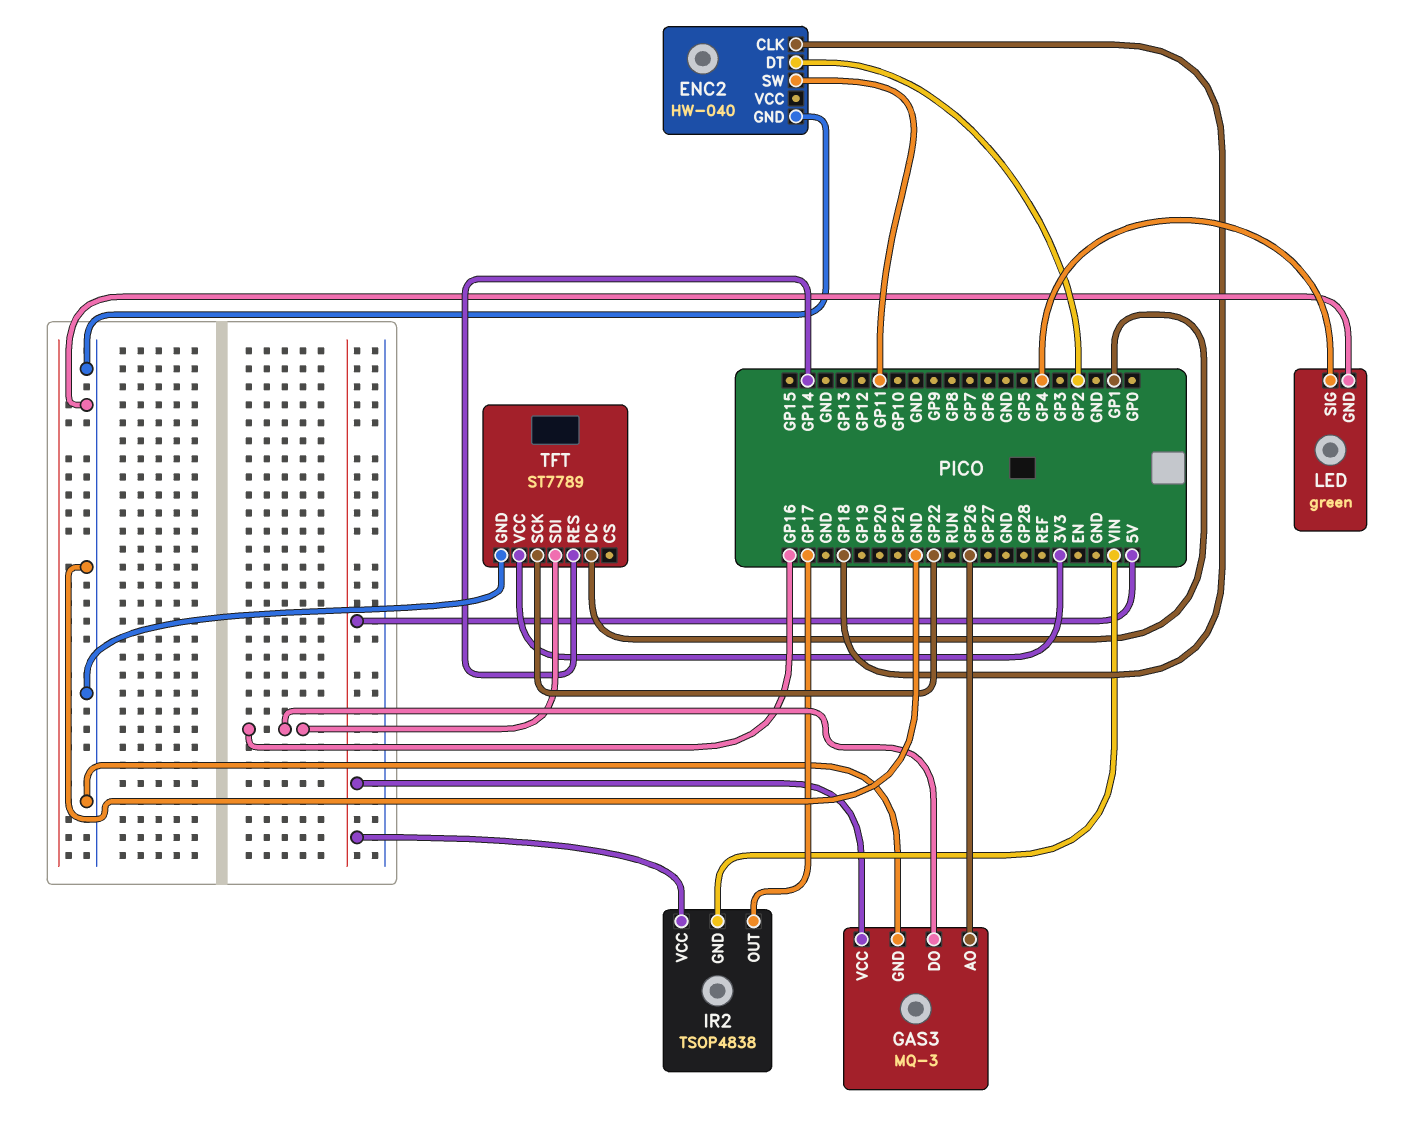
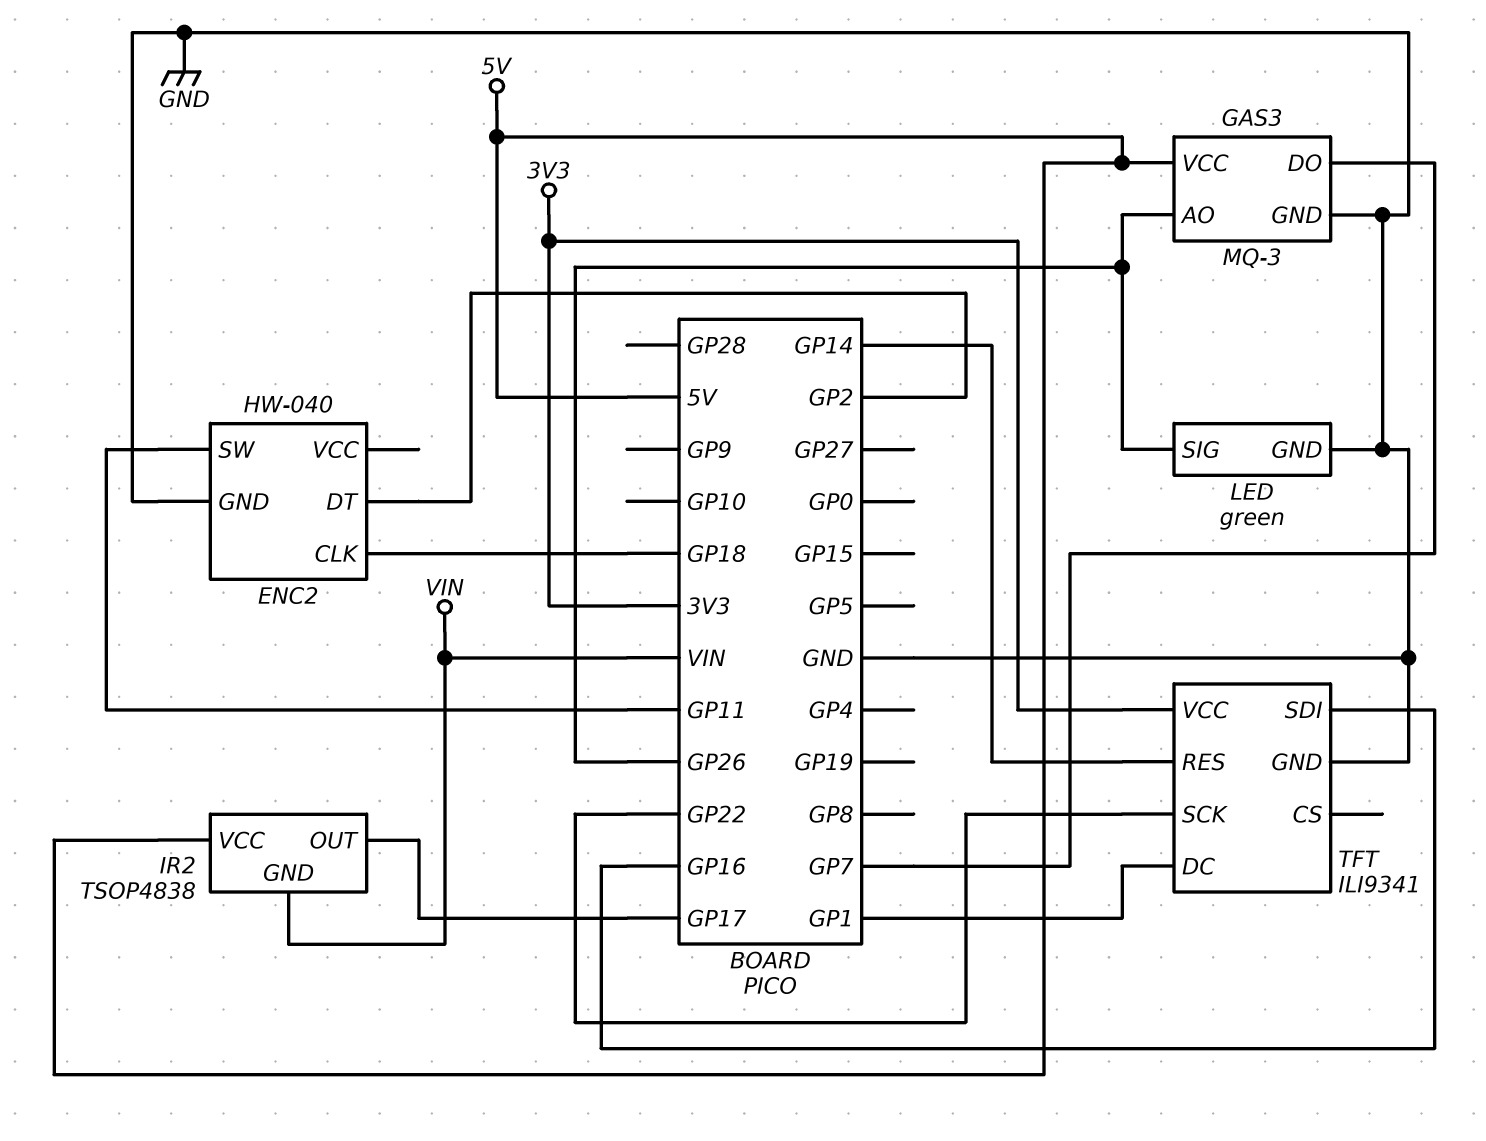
GAS3 pin DO: GP16 -> GP7
LED pin SIG: GP4 -> GP26
TFT: ST7789 -> ILI9341

